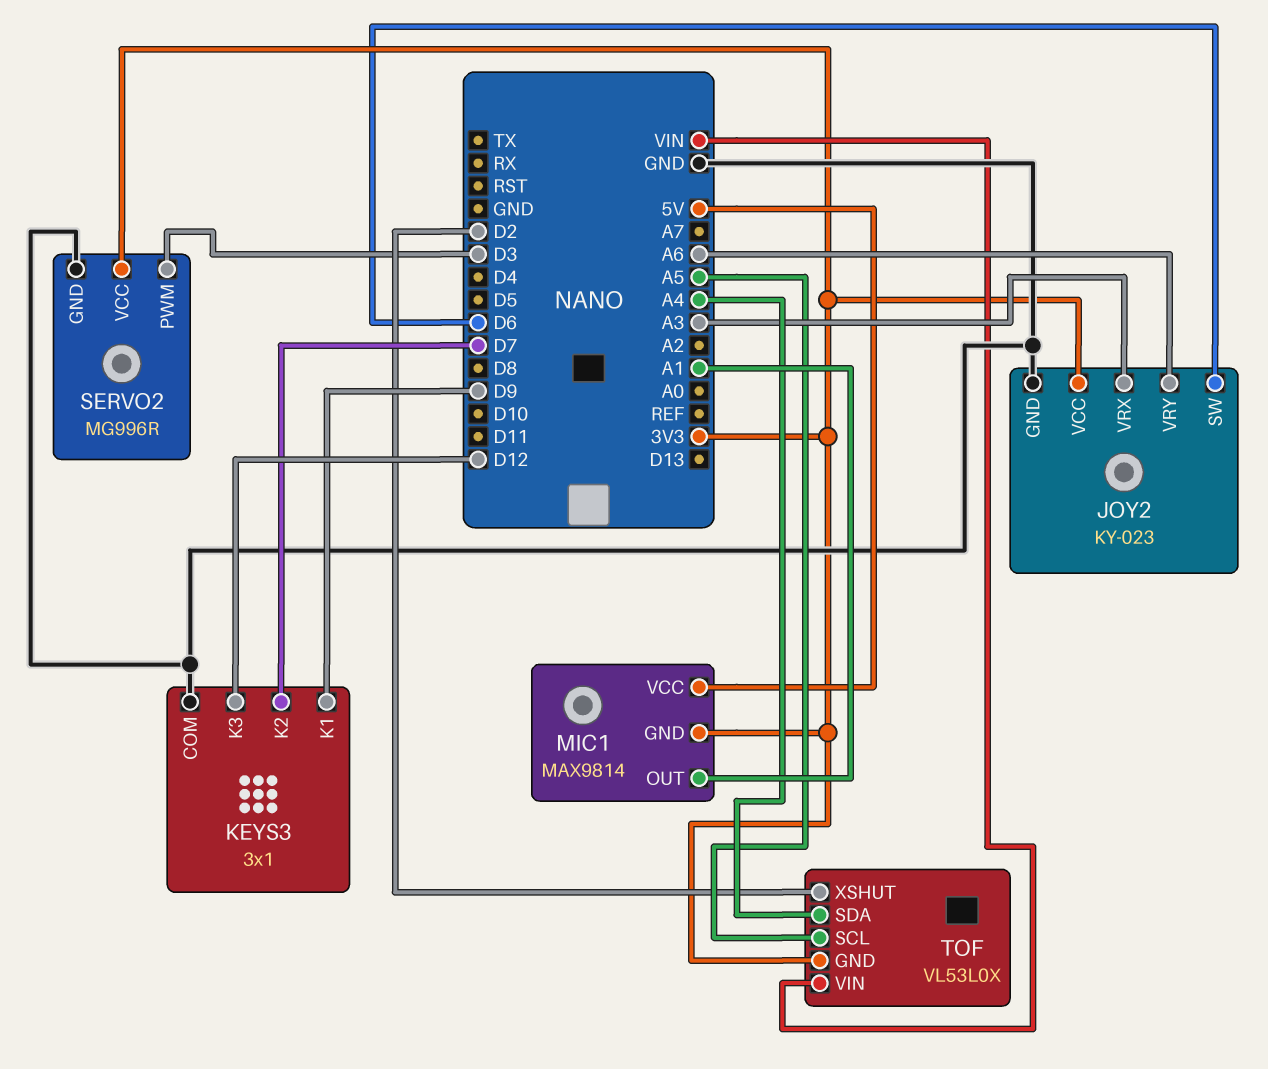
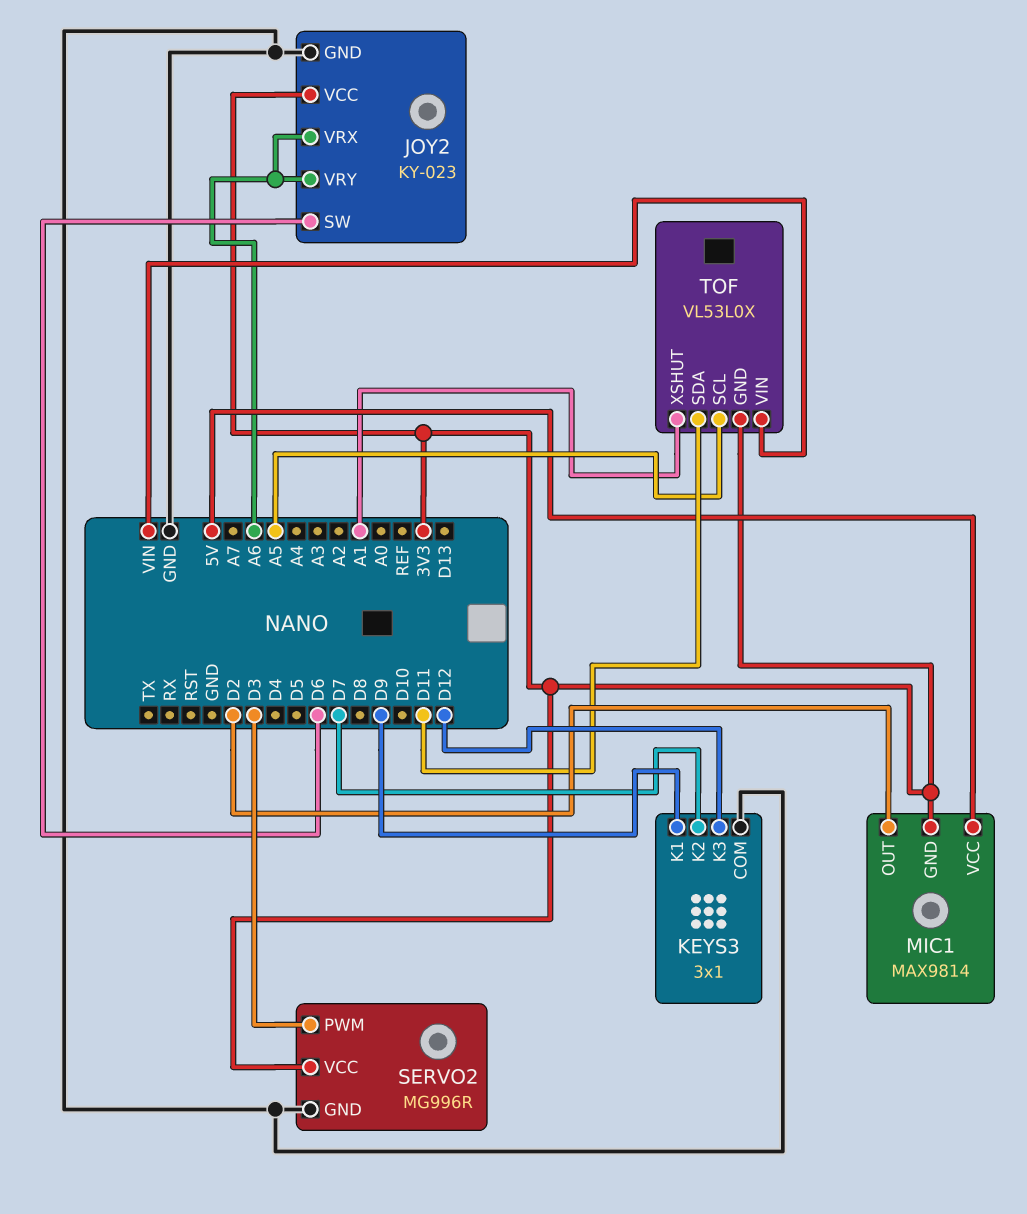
JOY2 pin VRX: A3 -> A6
MIC1 pin OUT: A1 -> D2
TOF pin SDA: A4 -> D11
TOF pin XSHUT: D2 -> A1

